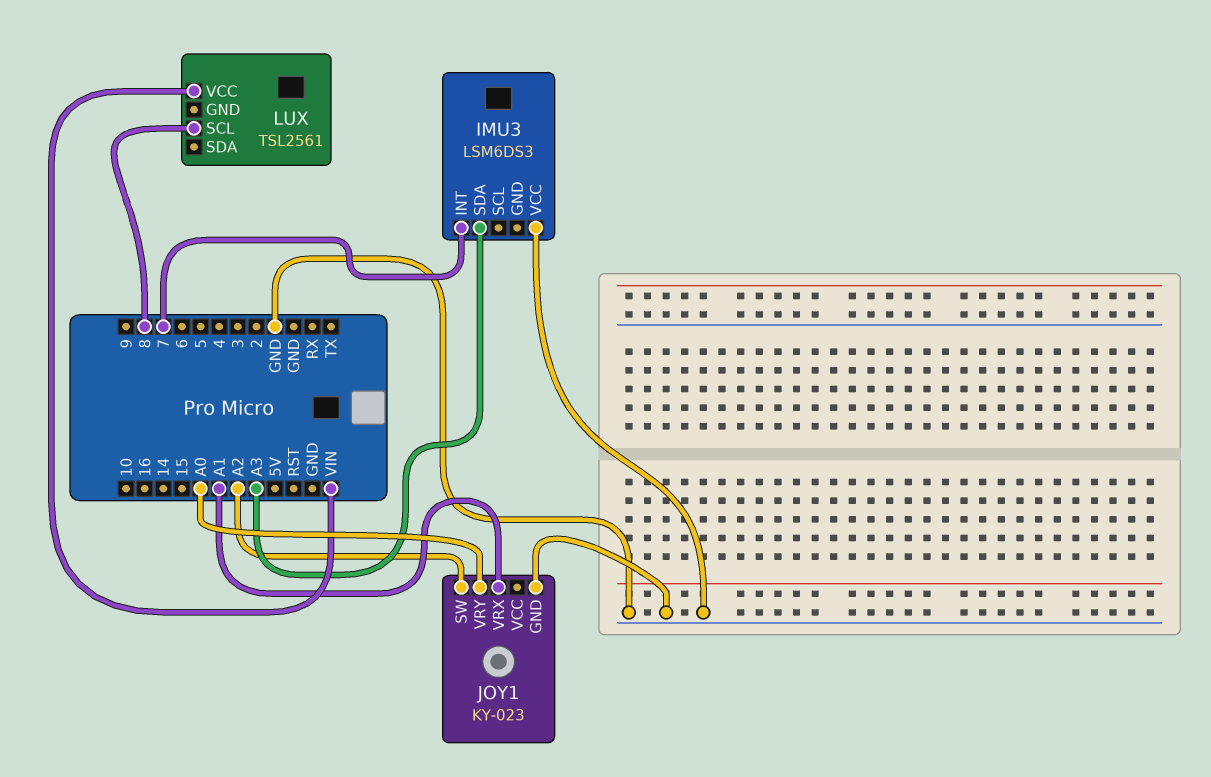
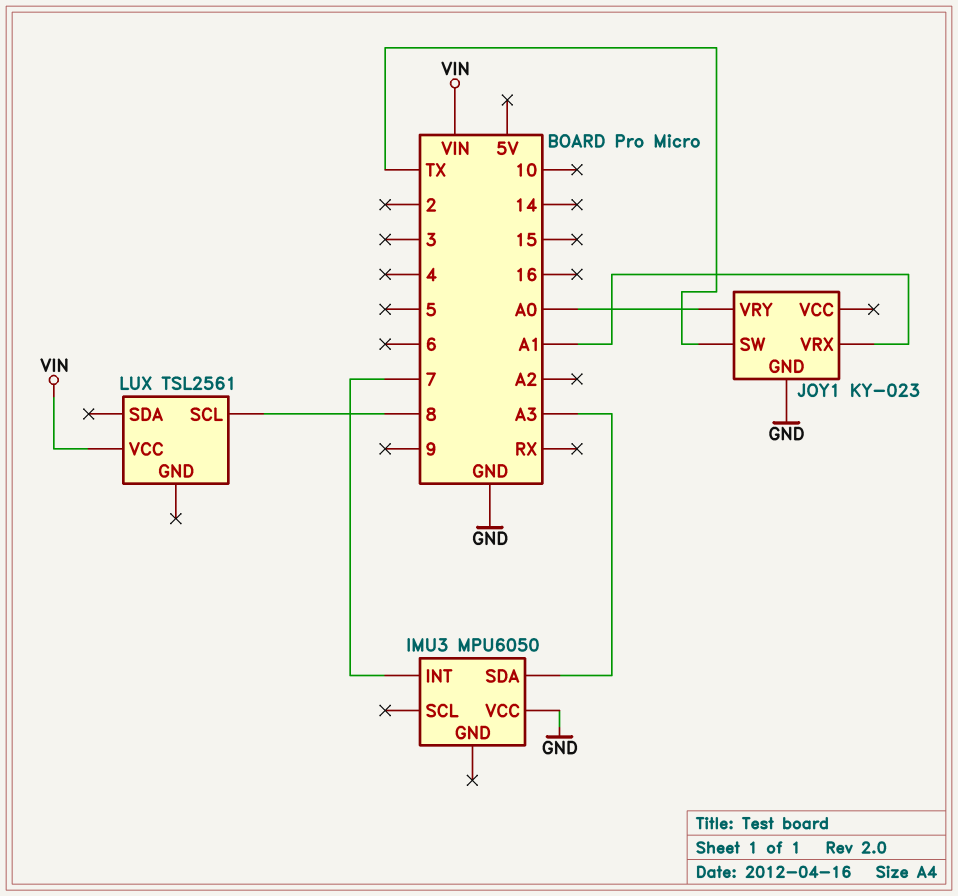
IMU3: LSM6DS3 -> MPU6050
JOY1 pin SW: A2 -> TX

